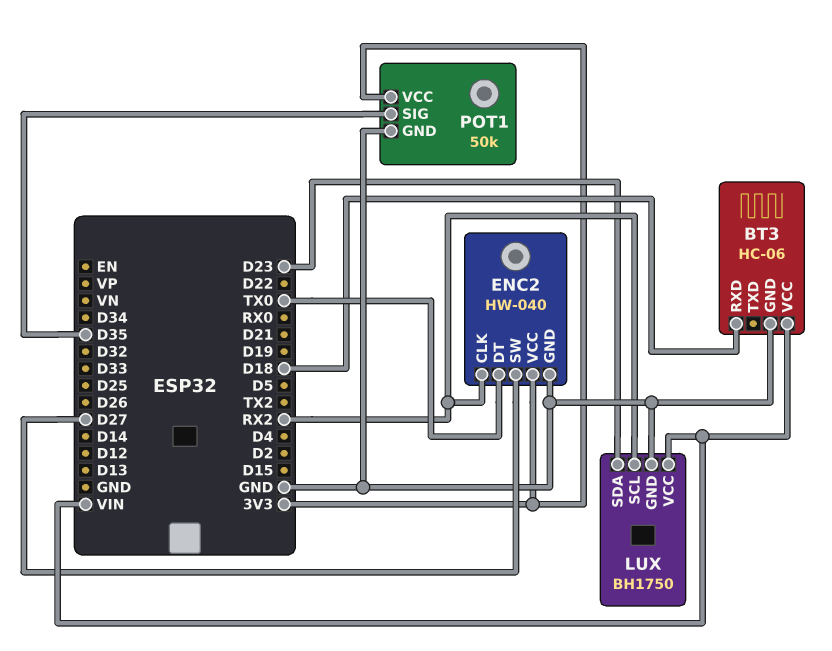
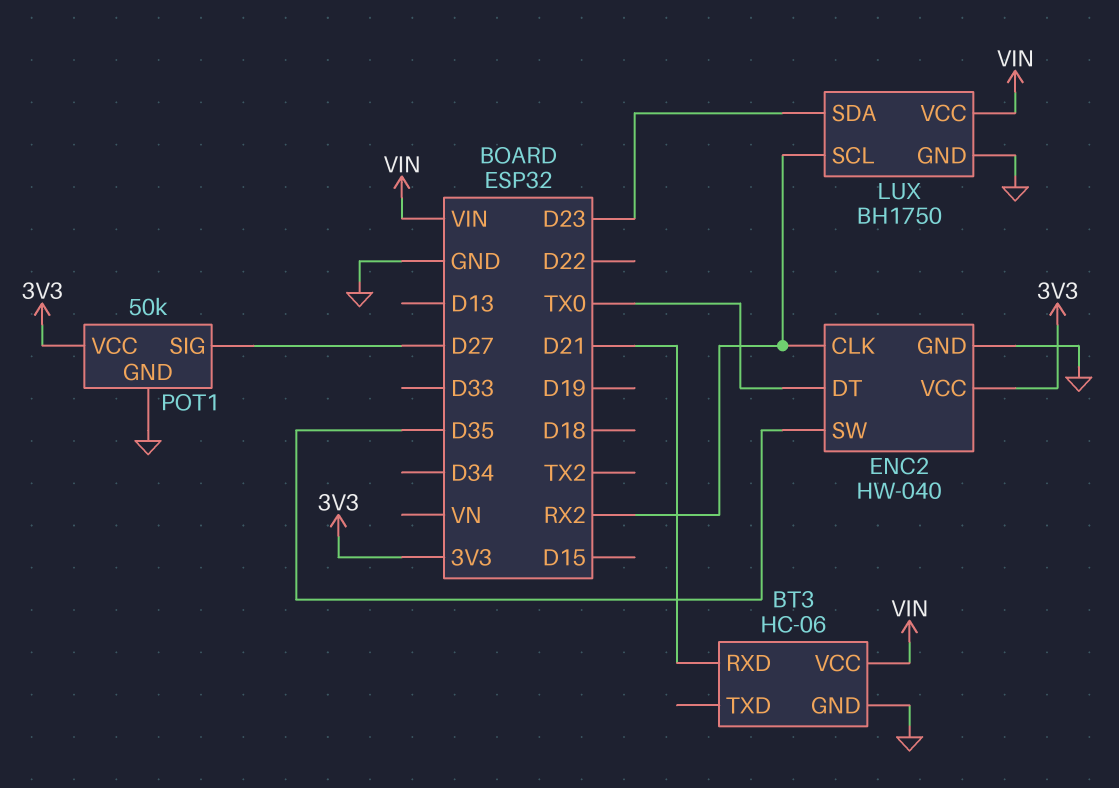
BT3 pin RXD: D18 -> D21
ENC2 pin SW: D27 -> D35
POT1 pin SIG: D35 -> D27

